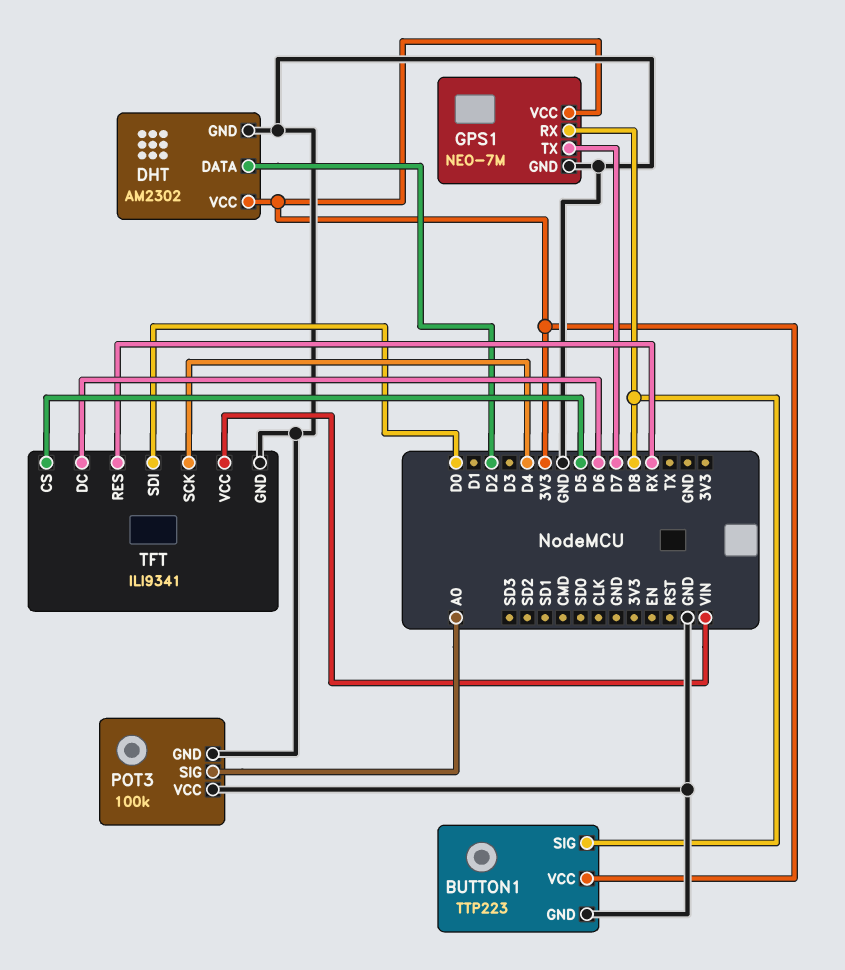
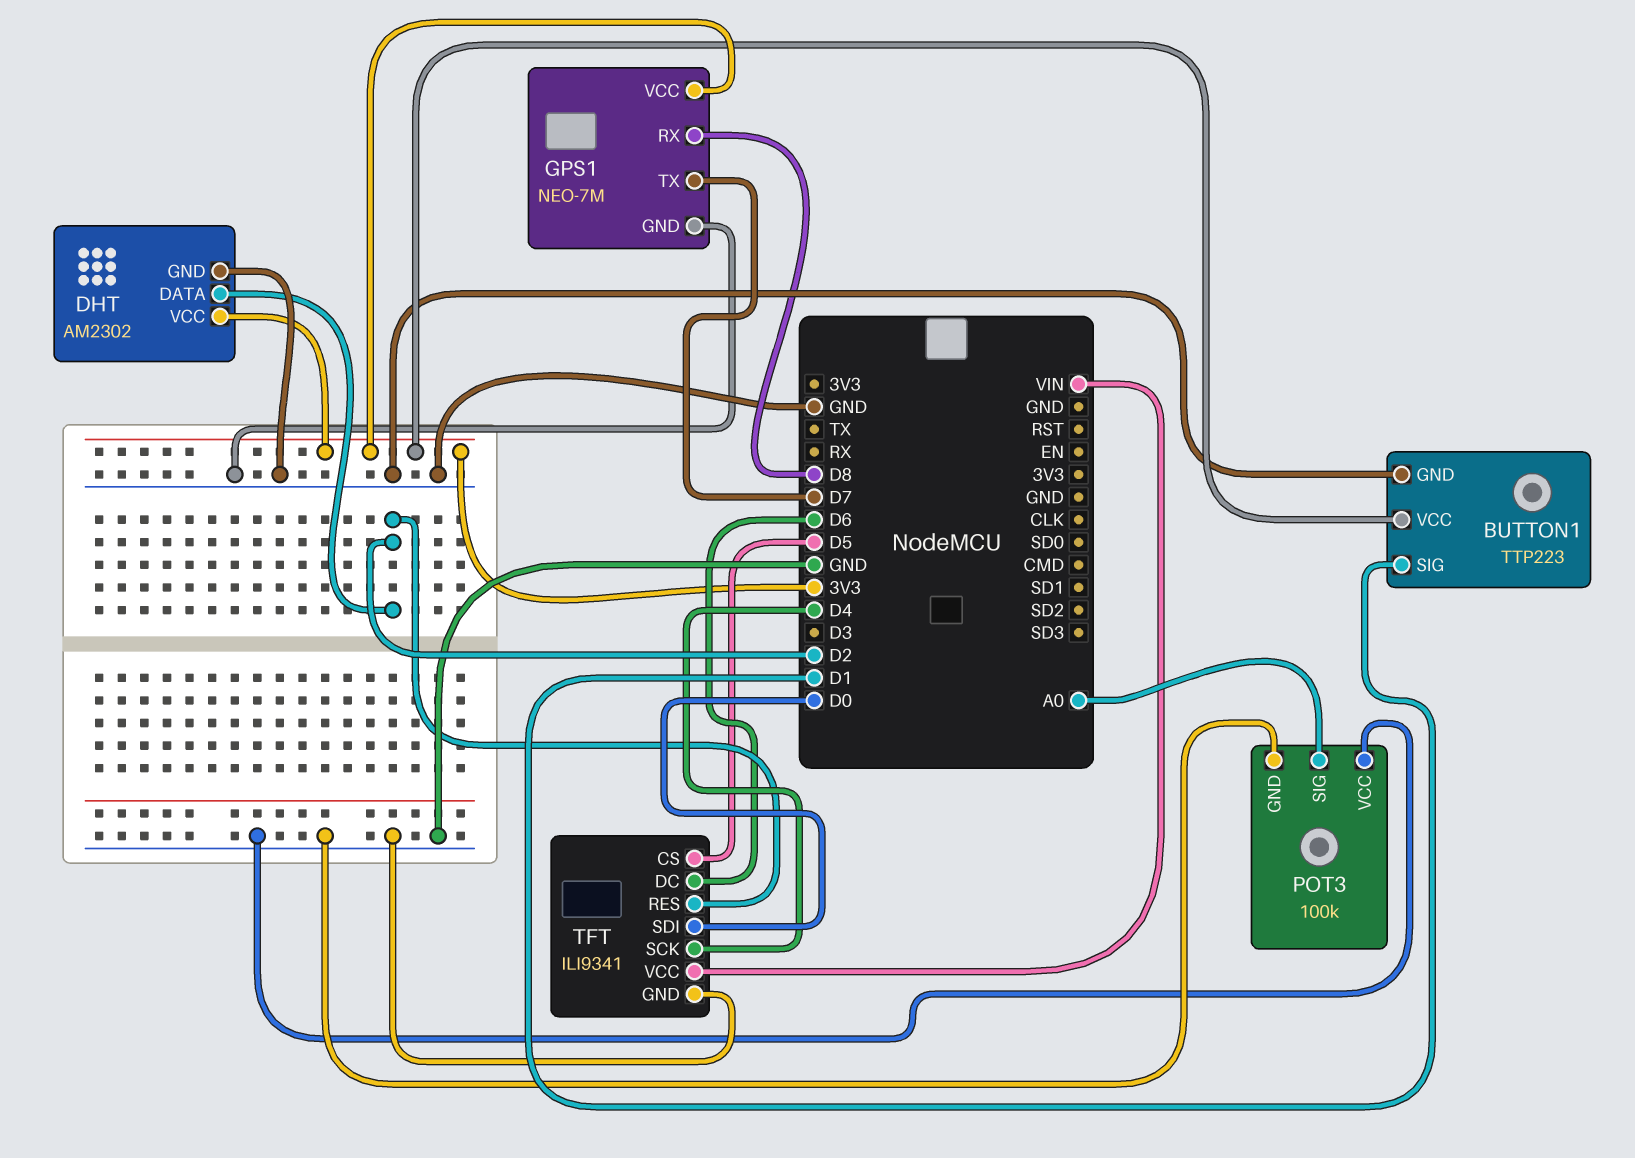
BUTTON1 pin SIG: D8 -> D1
TFT pin RES: RX -> D2

